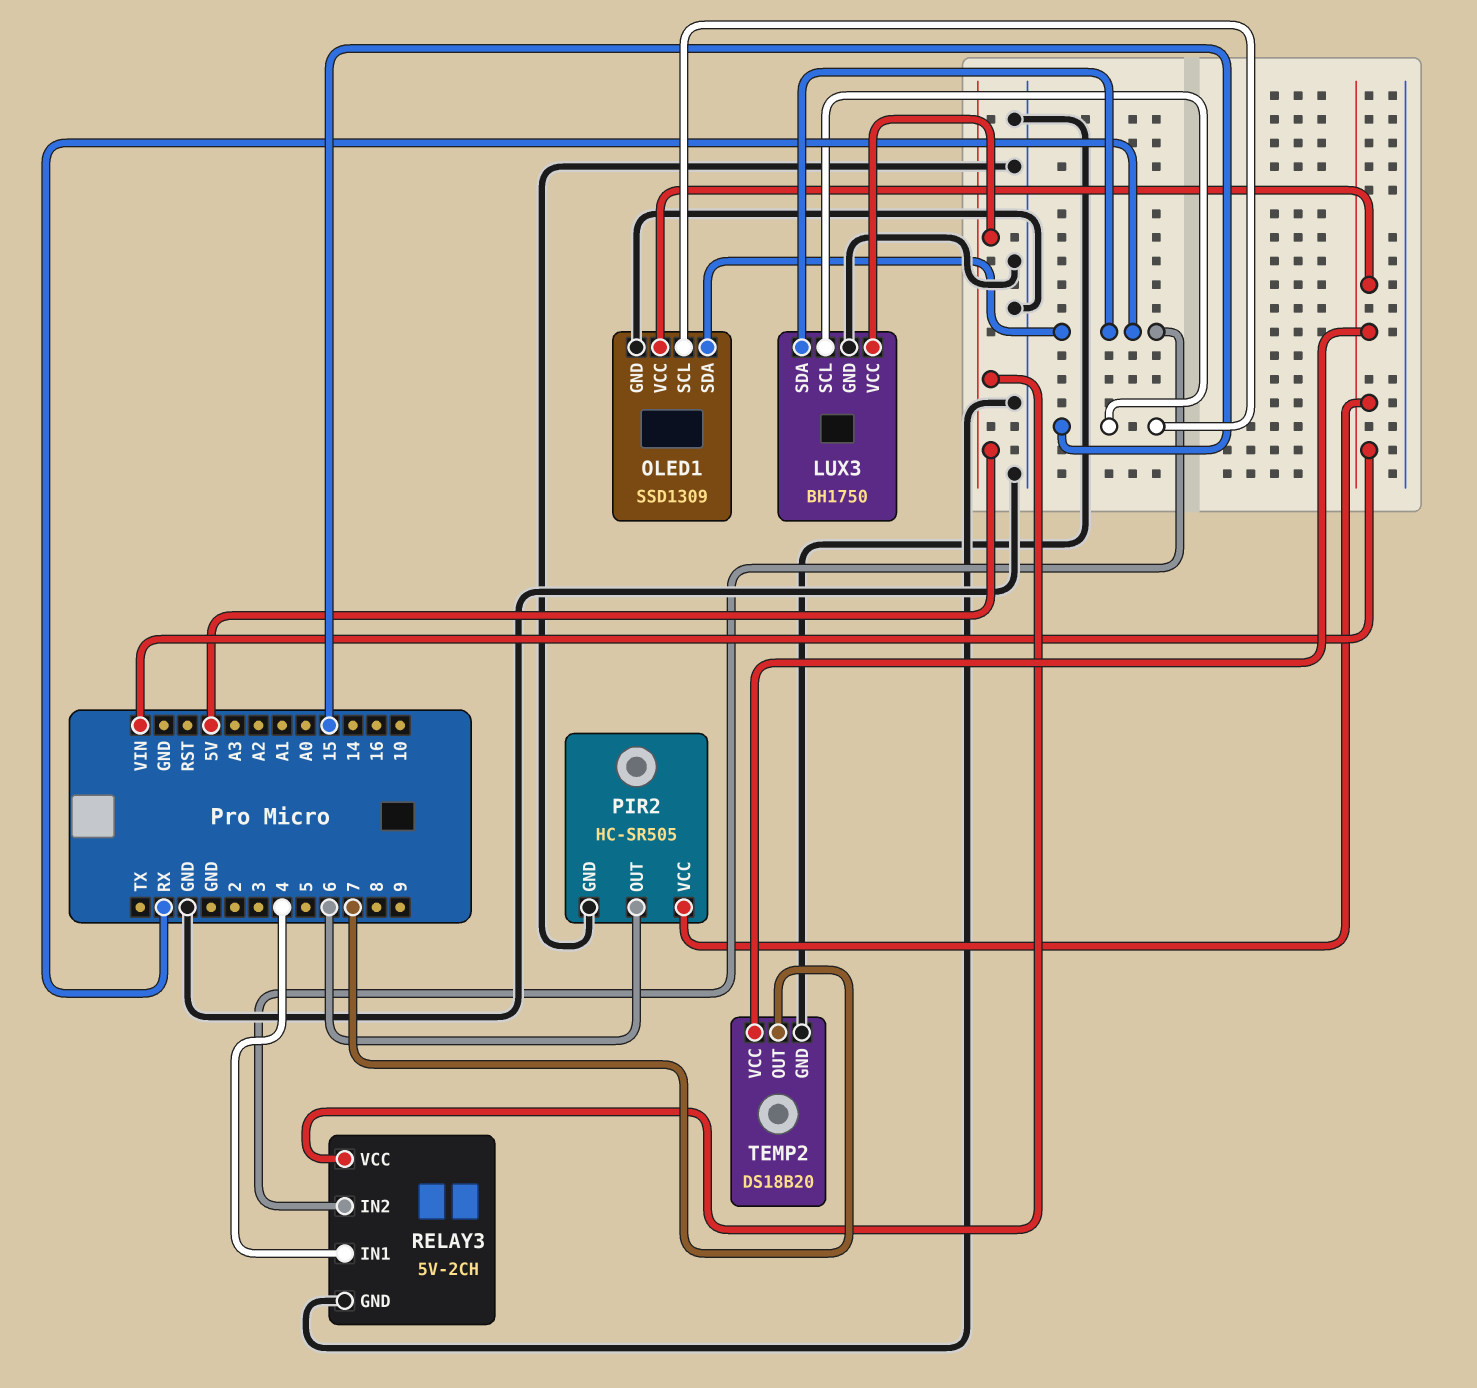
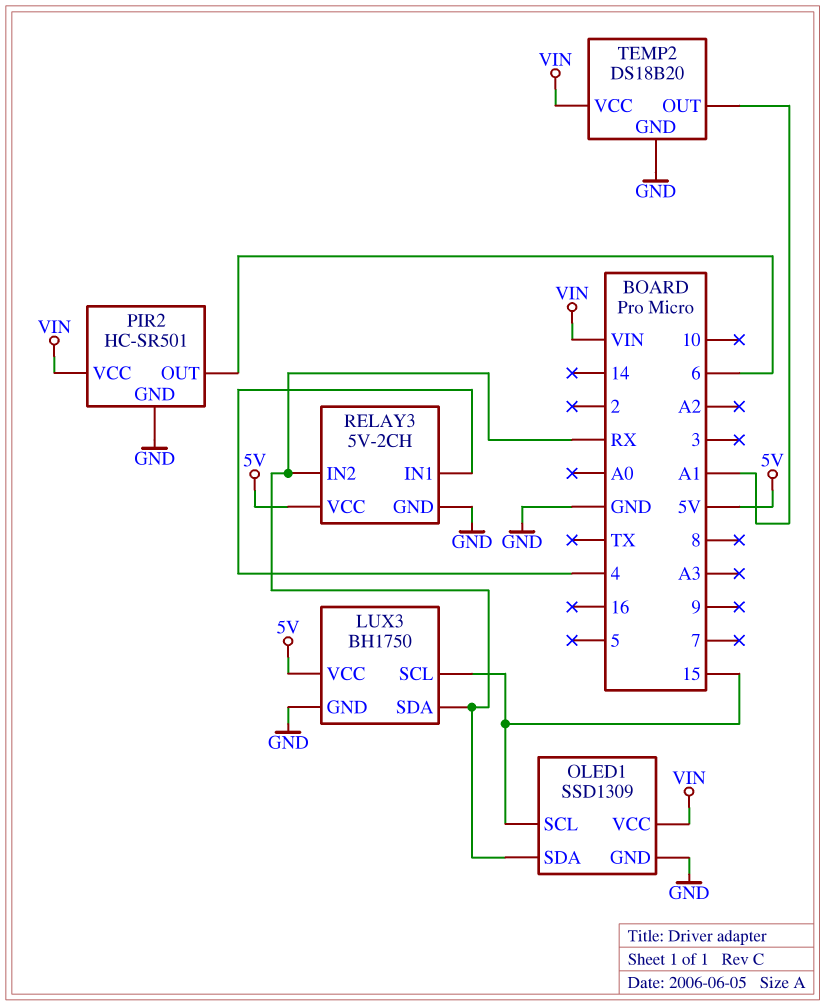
PIR2: HC-SR505 -> HC-SR501
TEMP2 pin OUT: 7 -> A1

